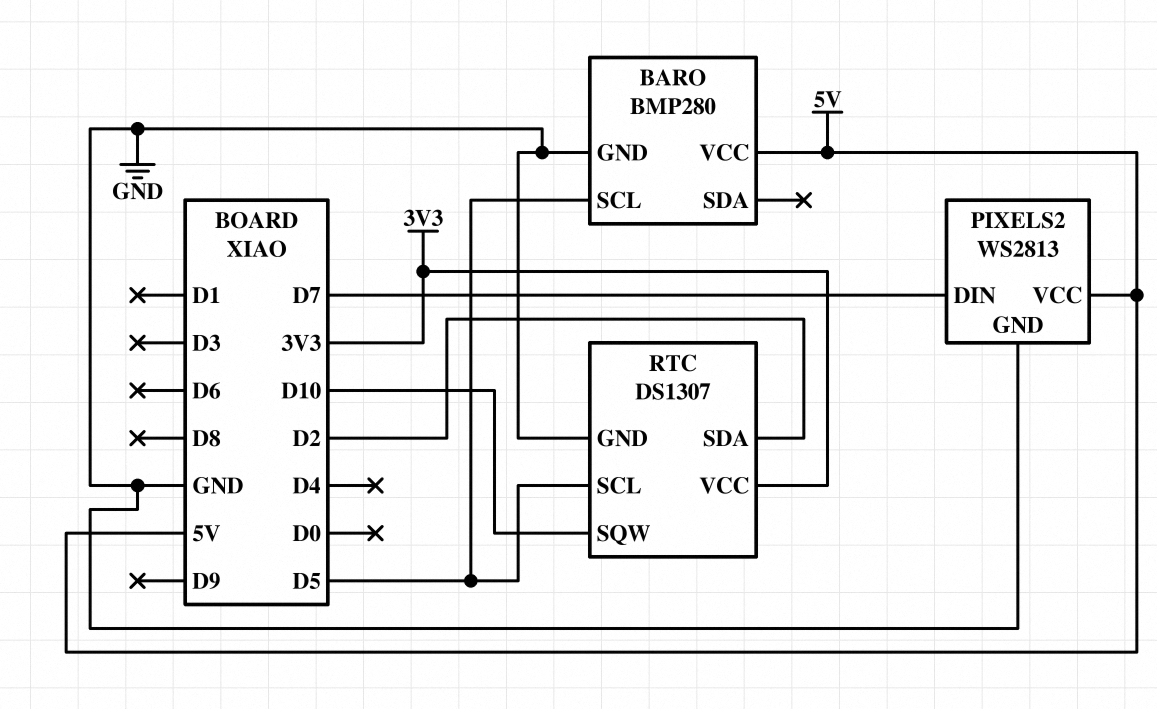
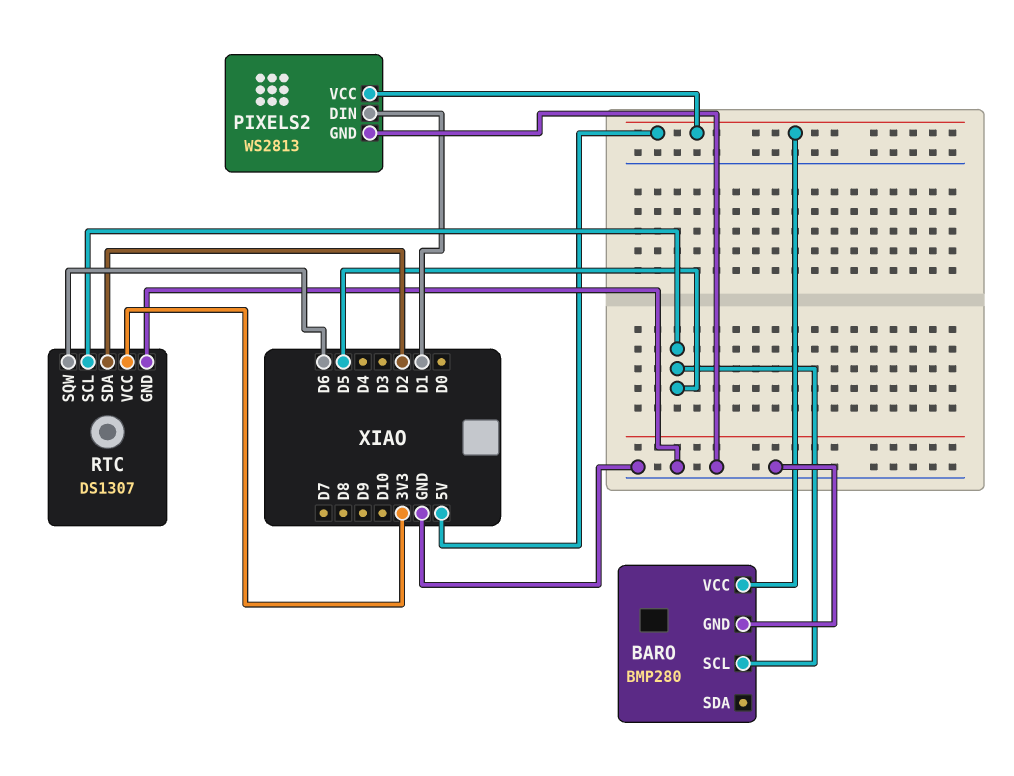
PIXELS2 pin DIN: D7 -> D1
RTC pin SQW: D10 -> D6

